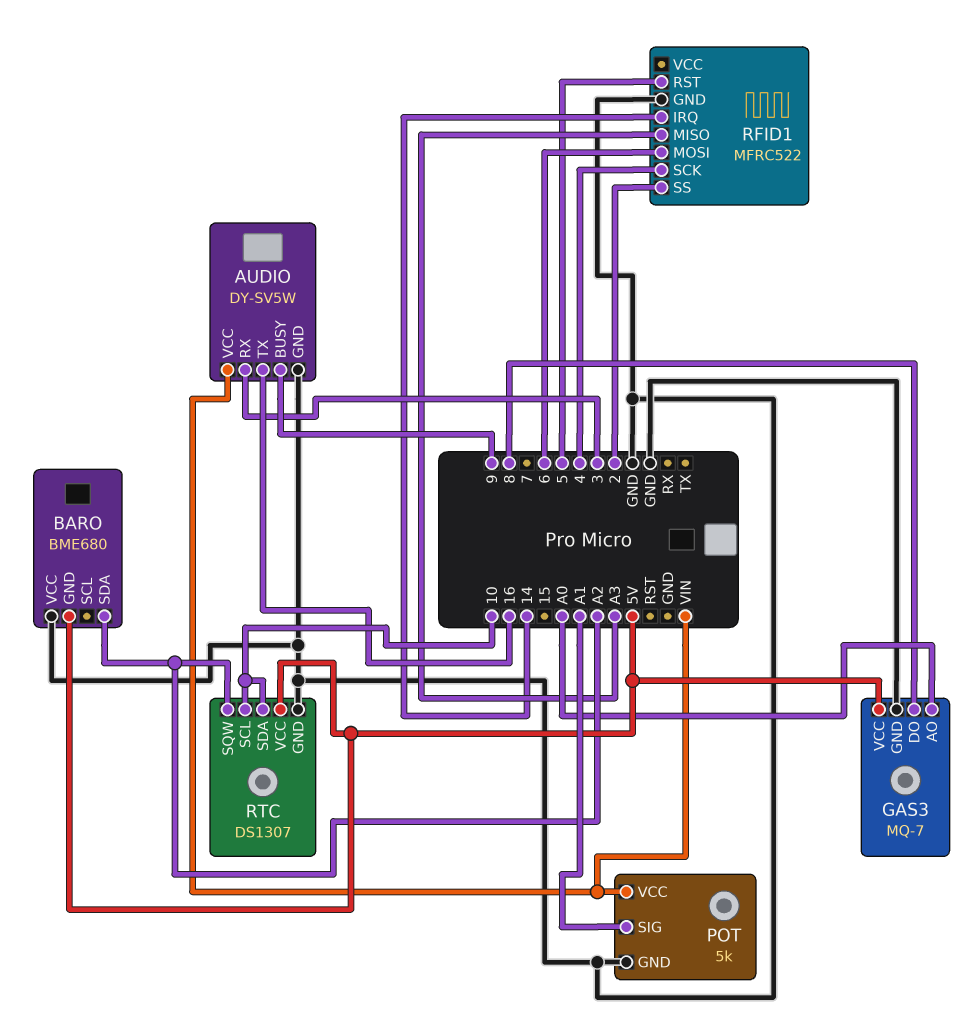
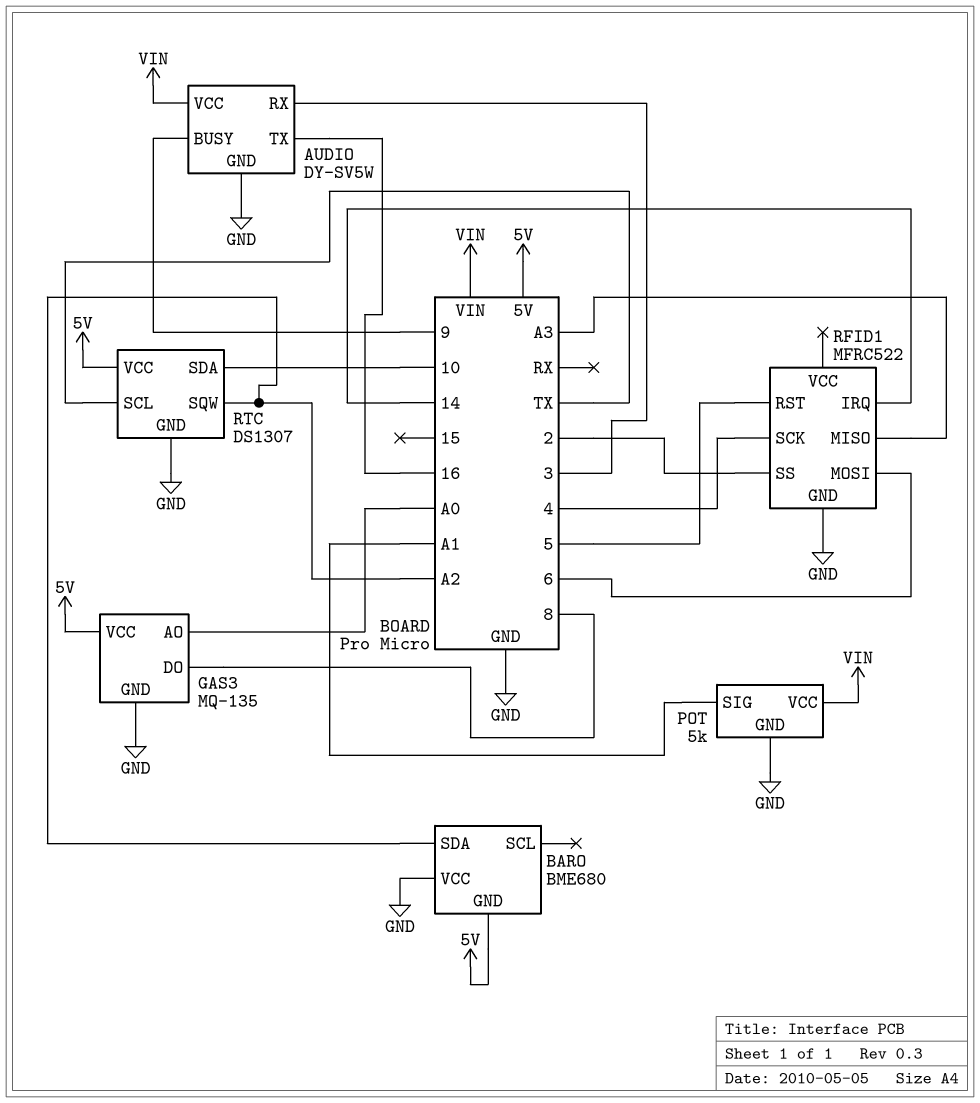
GAS3: MQ-7 -> MQ-135
RTC pin SCL: 10 -> TX

